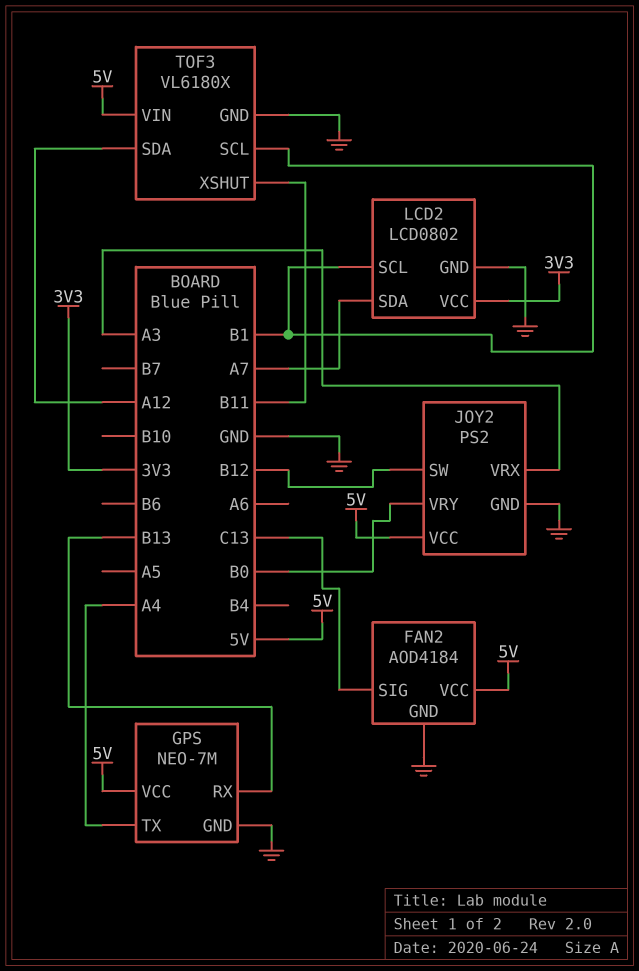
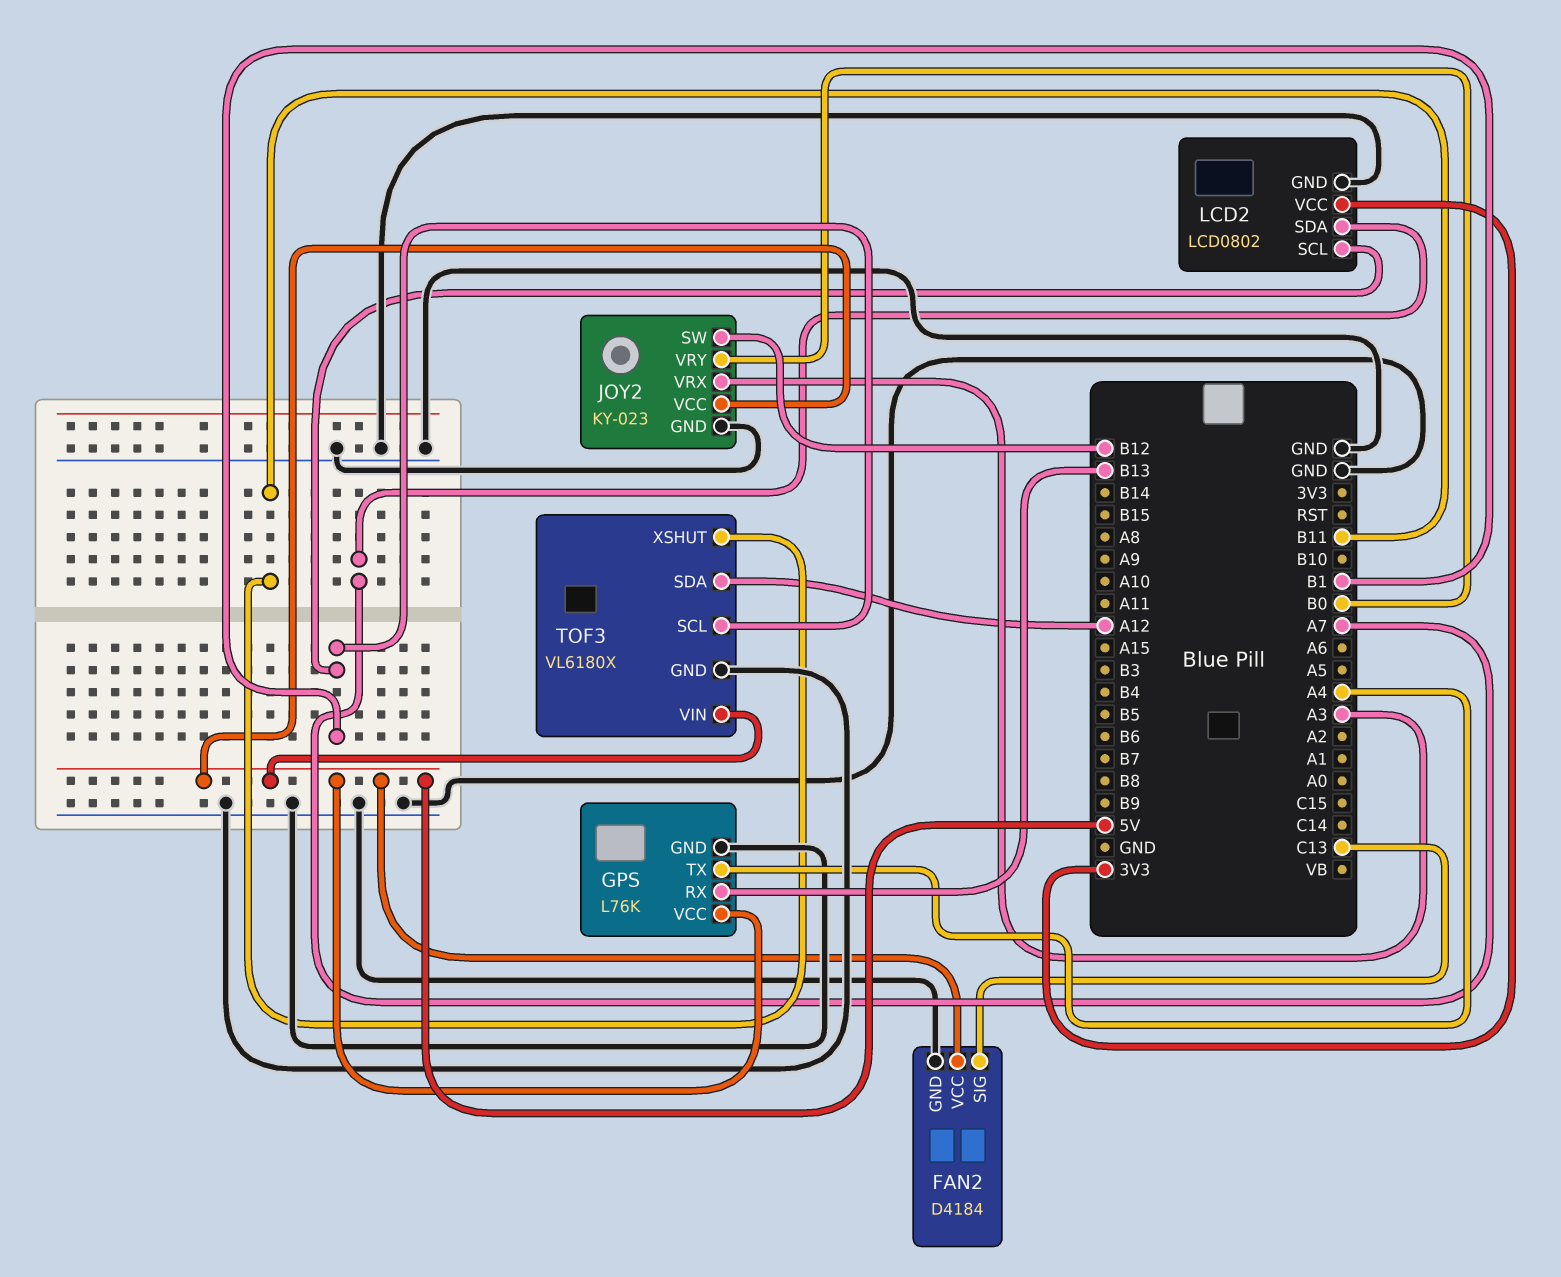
FAN2: AOD4184 -> D4184
GPS: NEO-7M -> L76K
JOY2: PS2 -> KY-023

